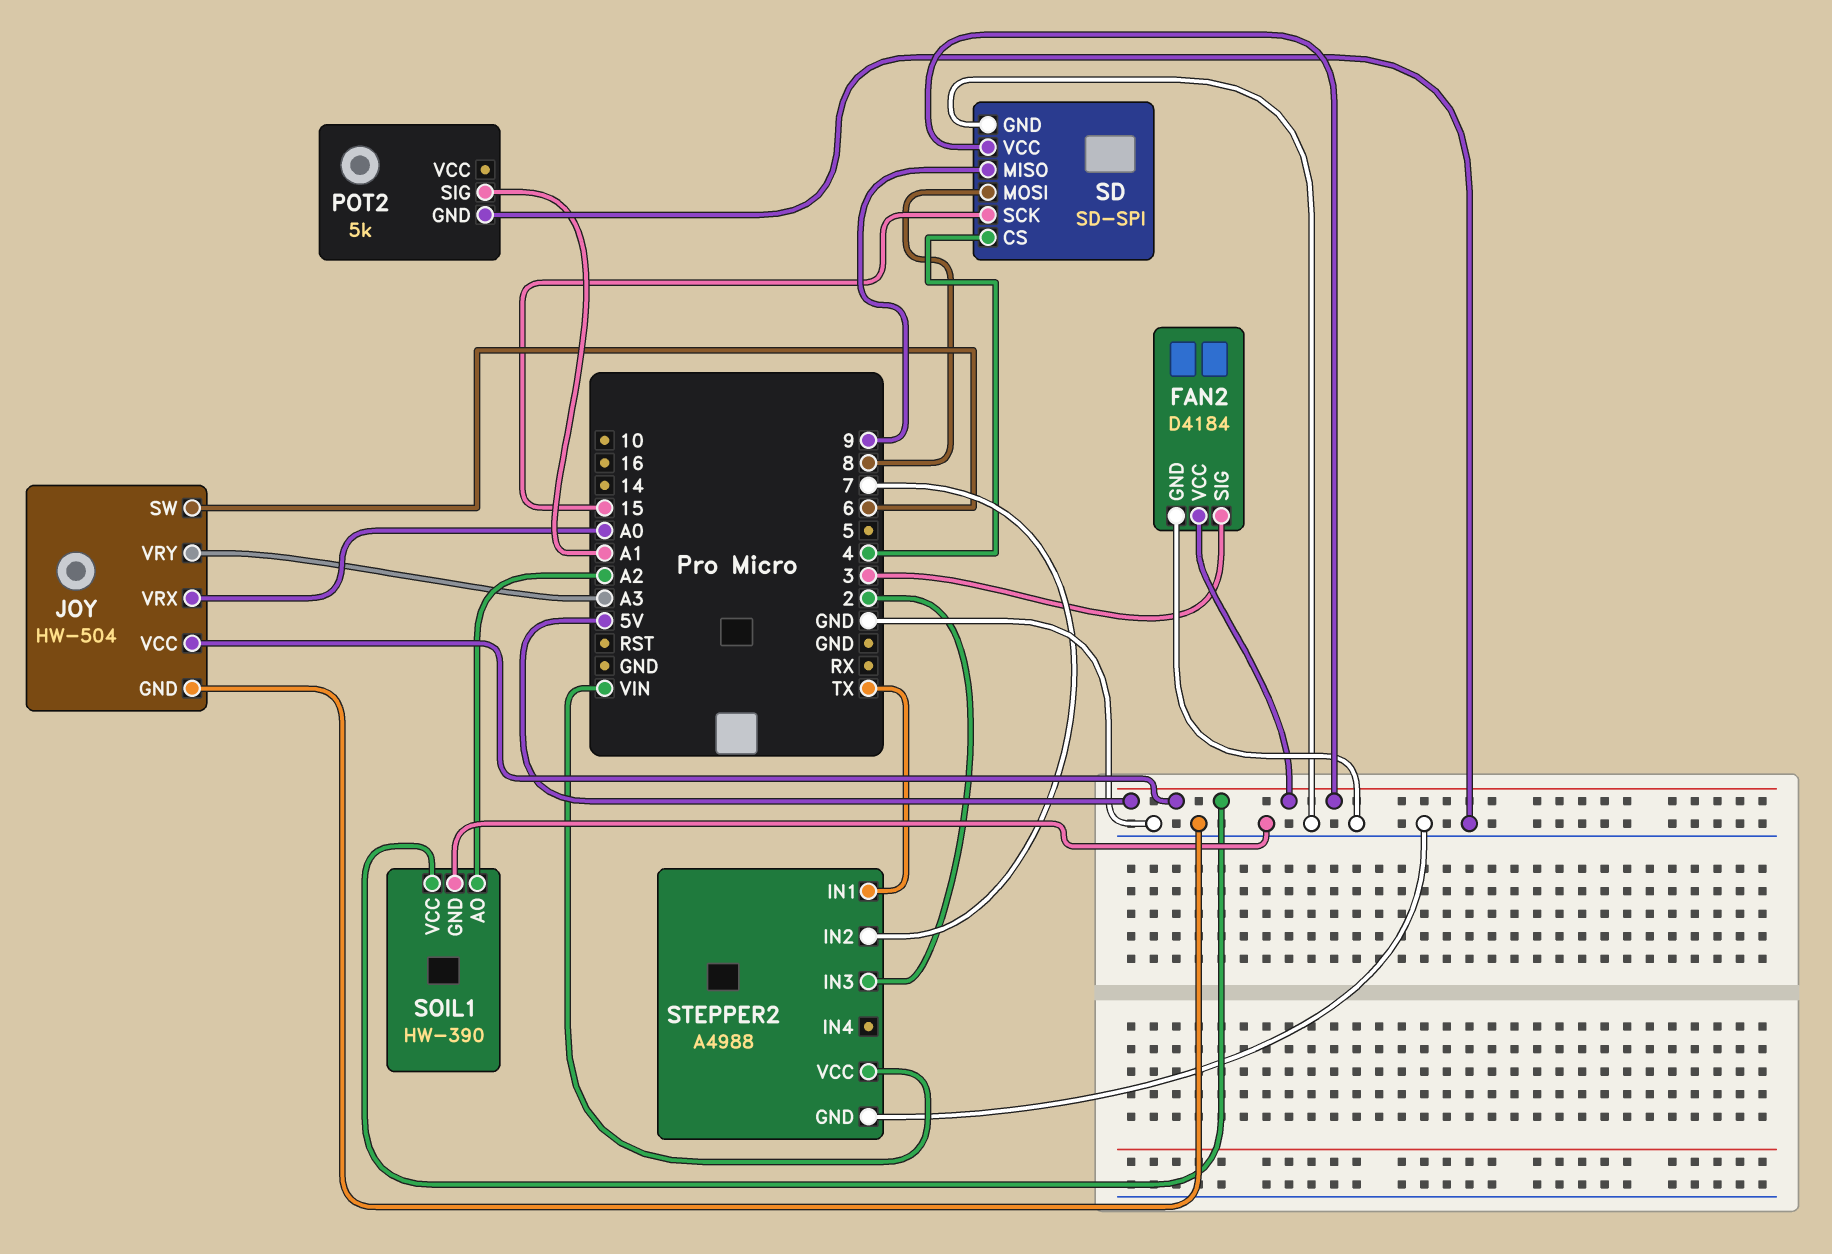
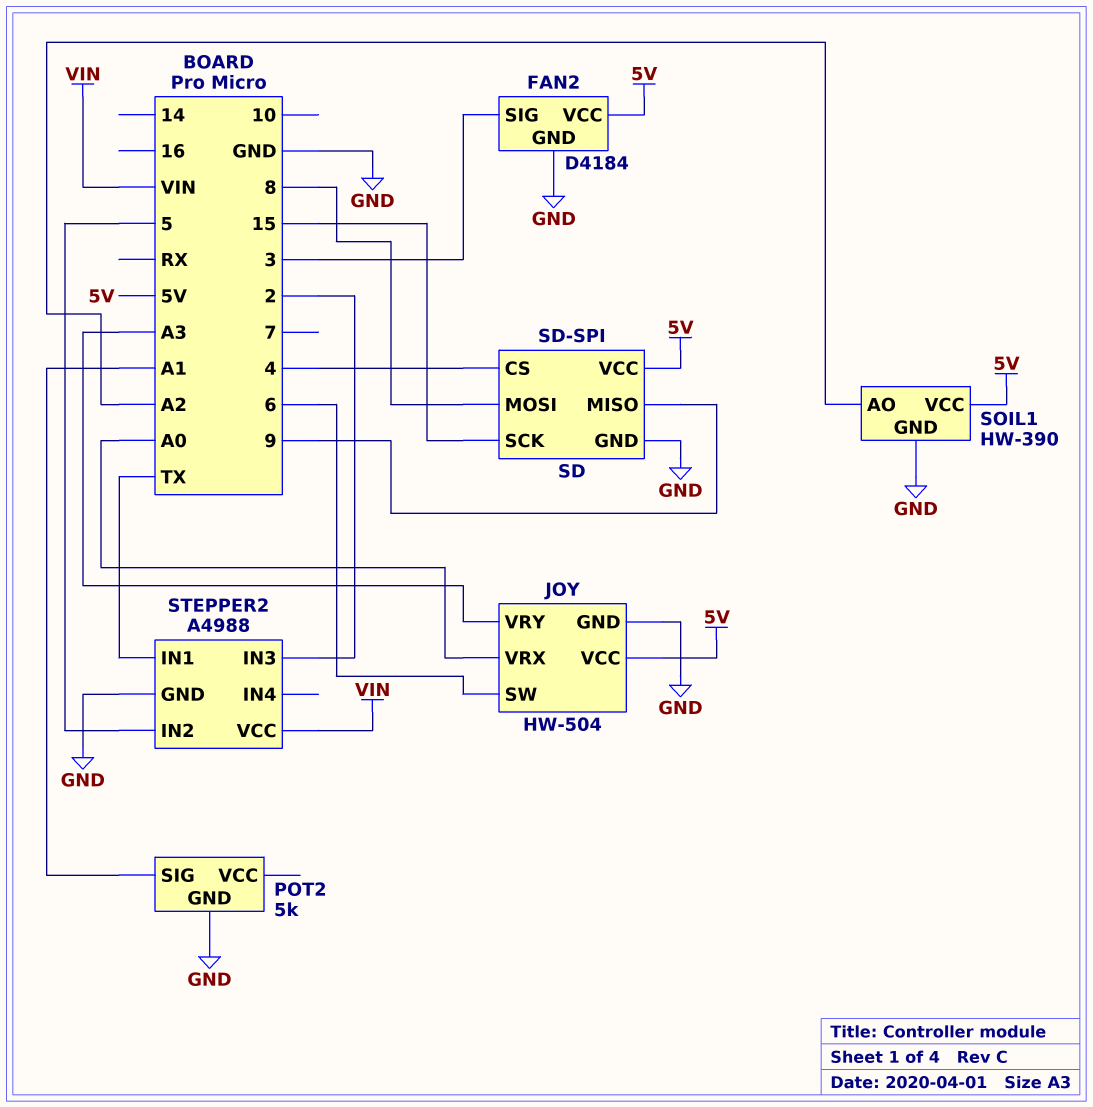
STEPPER2 pin IN2: 7 -> 5

